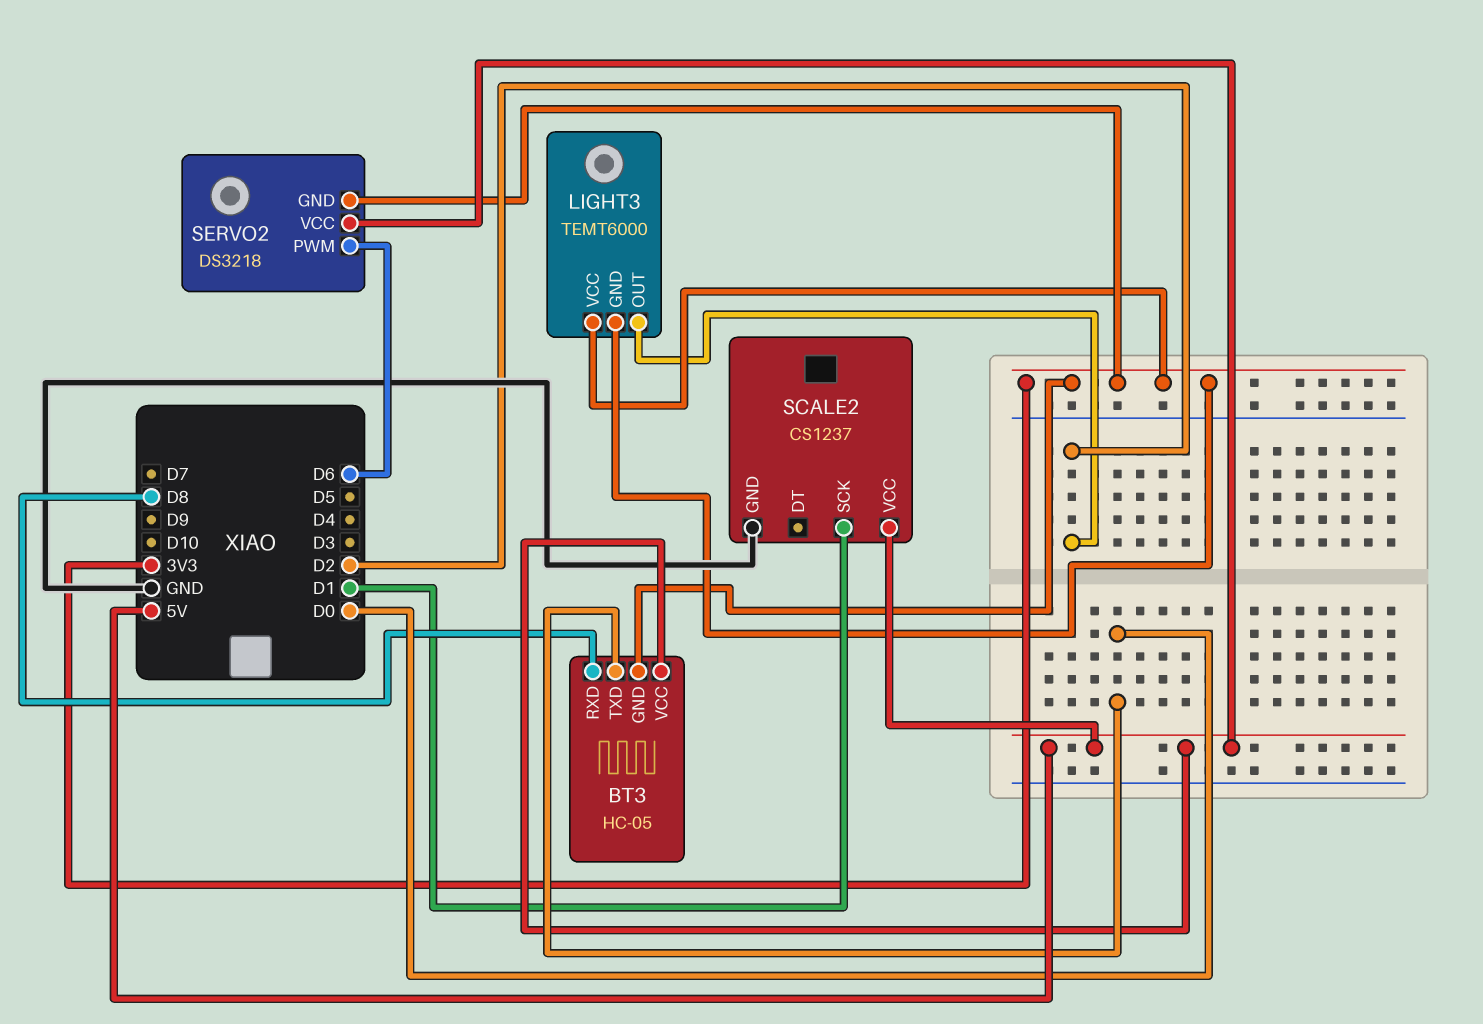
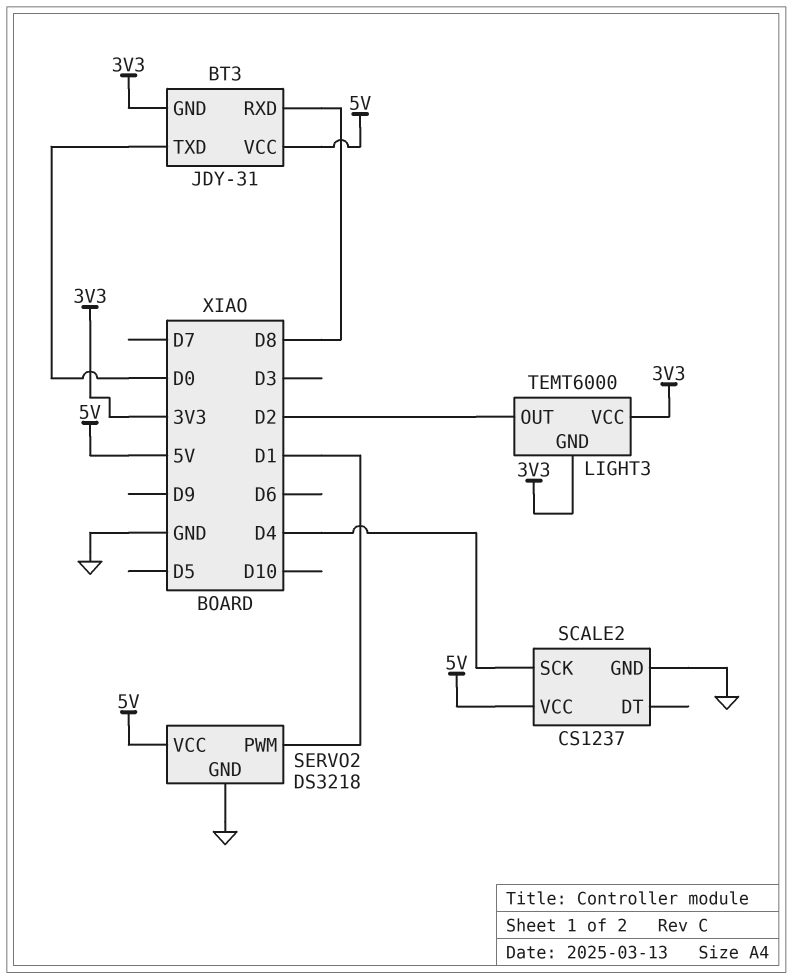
BT3: HC-05 -> JDY-31
SCALE2 pin SCK: D1 -> D4
SERVO2 pin GND: 3V3 -> GND
SERVO2 pin PWM: D6 -> D1

